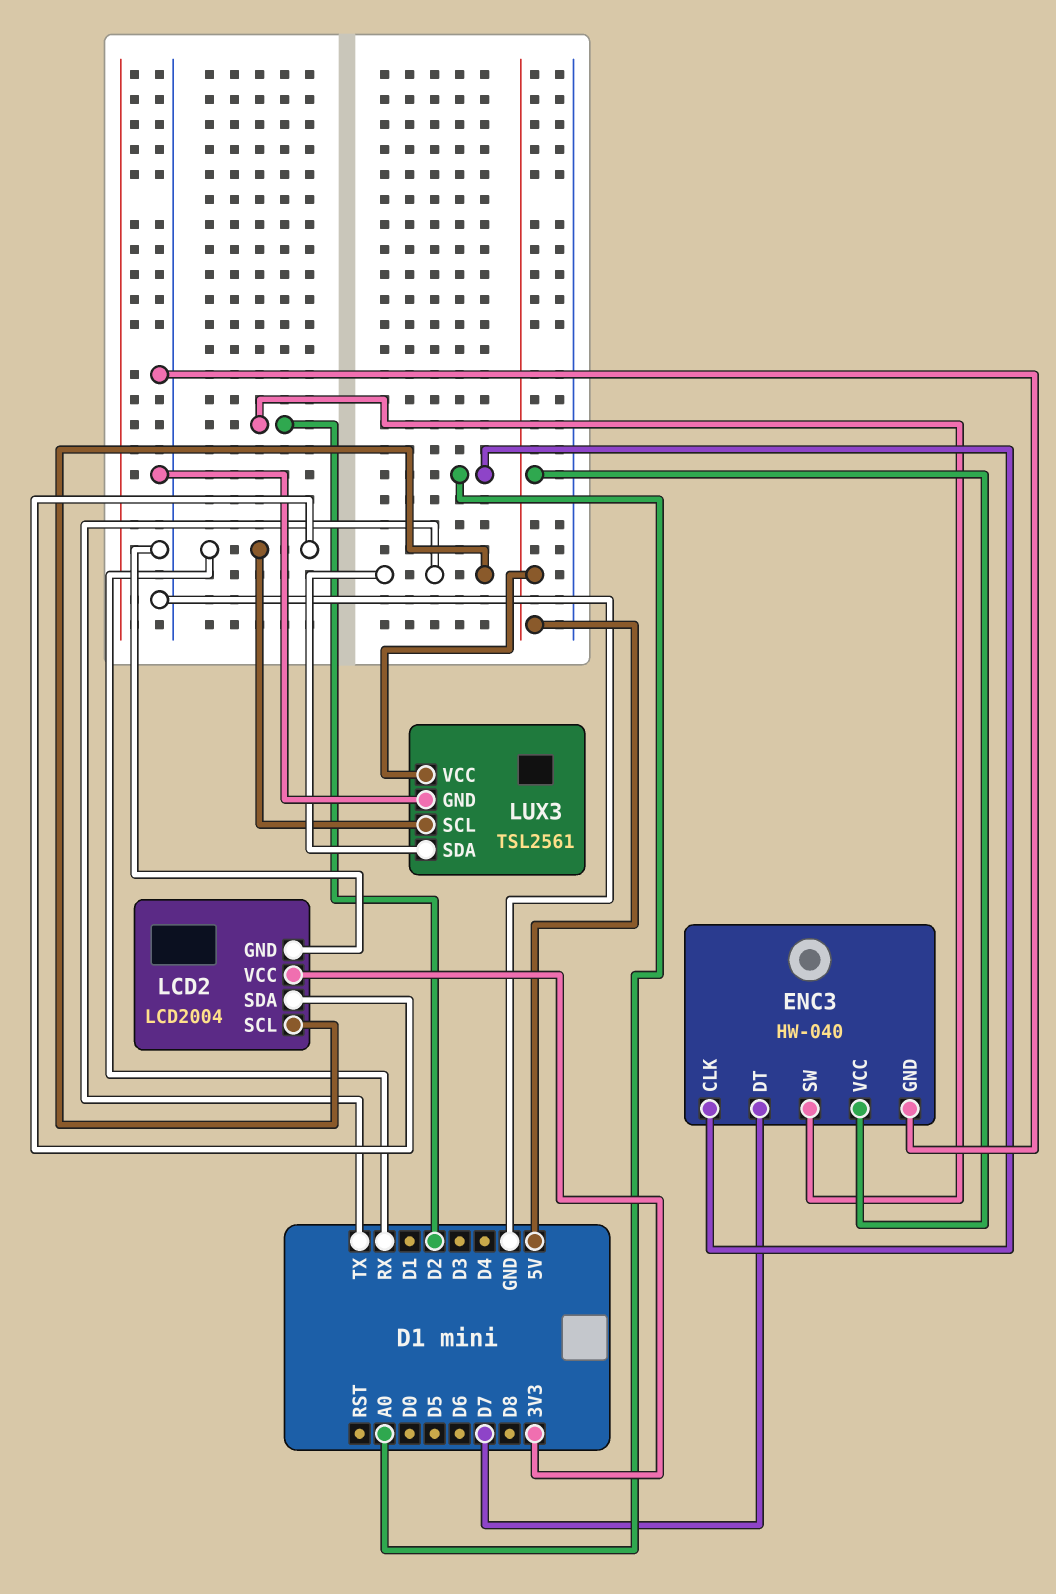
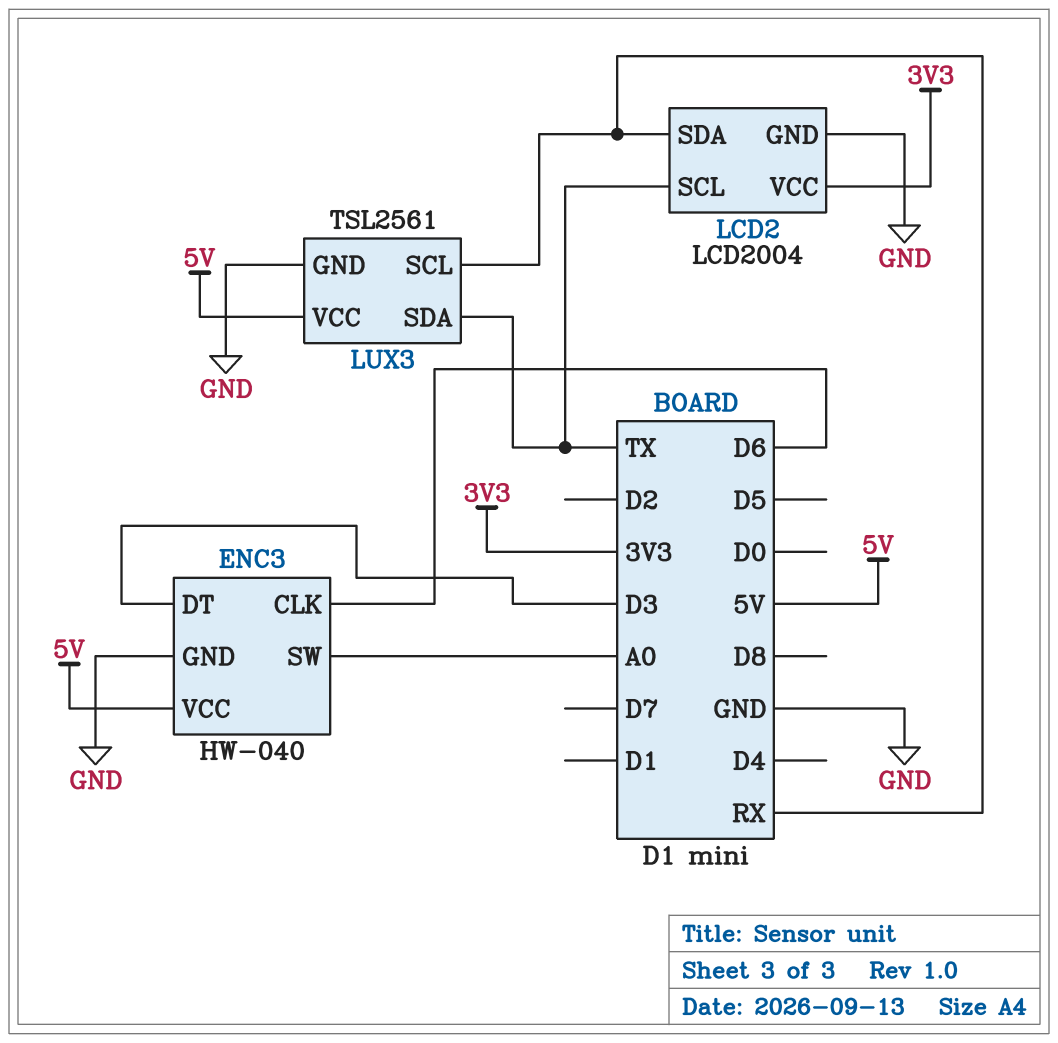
ENC3 pin CLK: A0 -> D6
ENC3 pin DT: D7 -> D3
ENC3 pin SW: D2 -> A0

